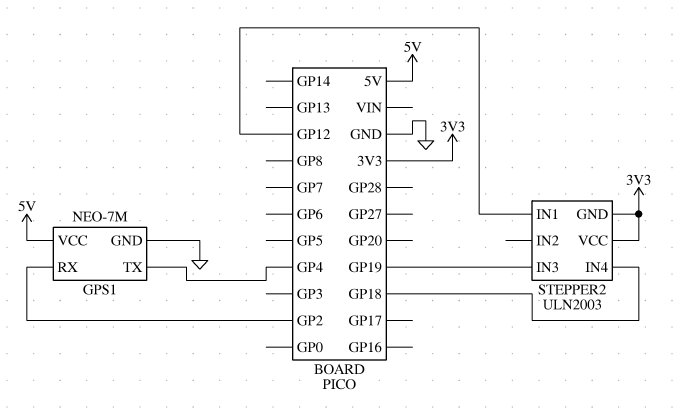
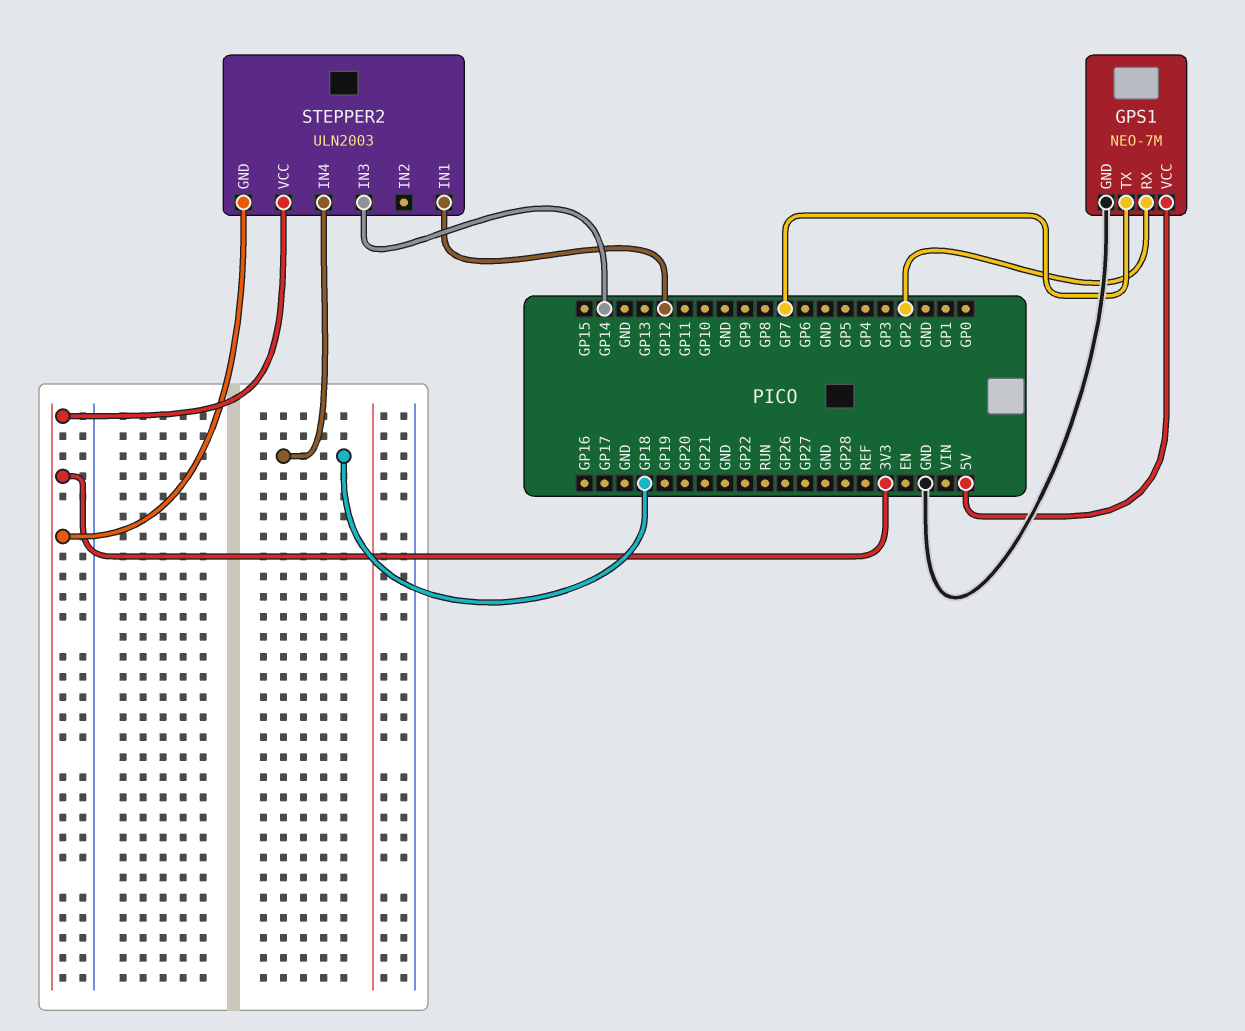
GPS1 pin TX: GP4 -> GP7
STEPPER2 pin IN3: GP19 -> GP14

